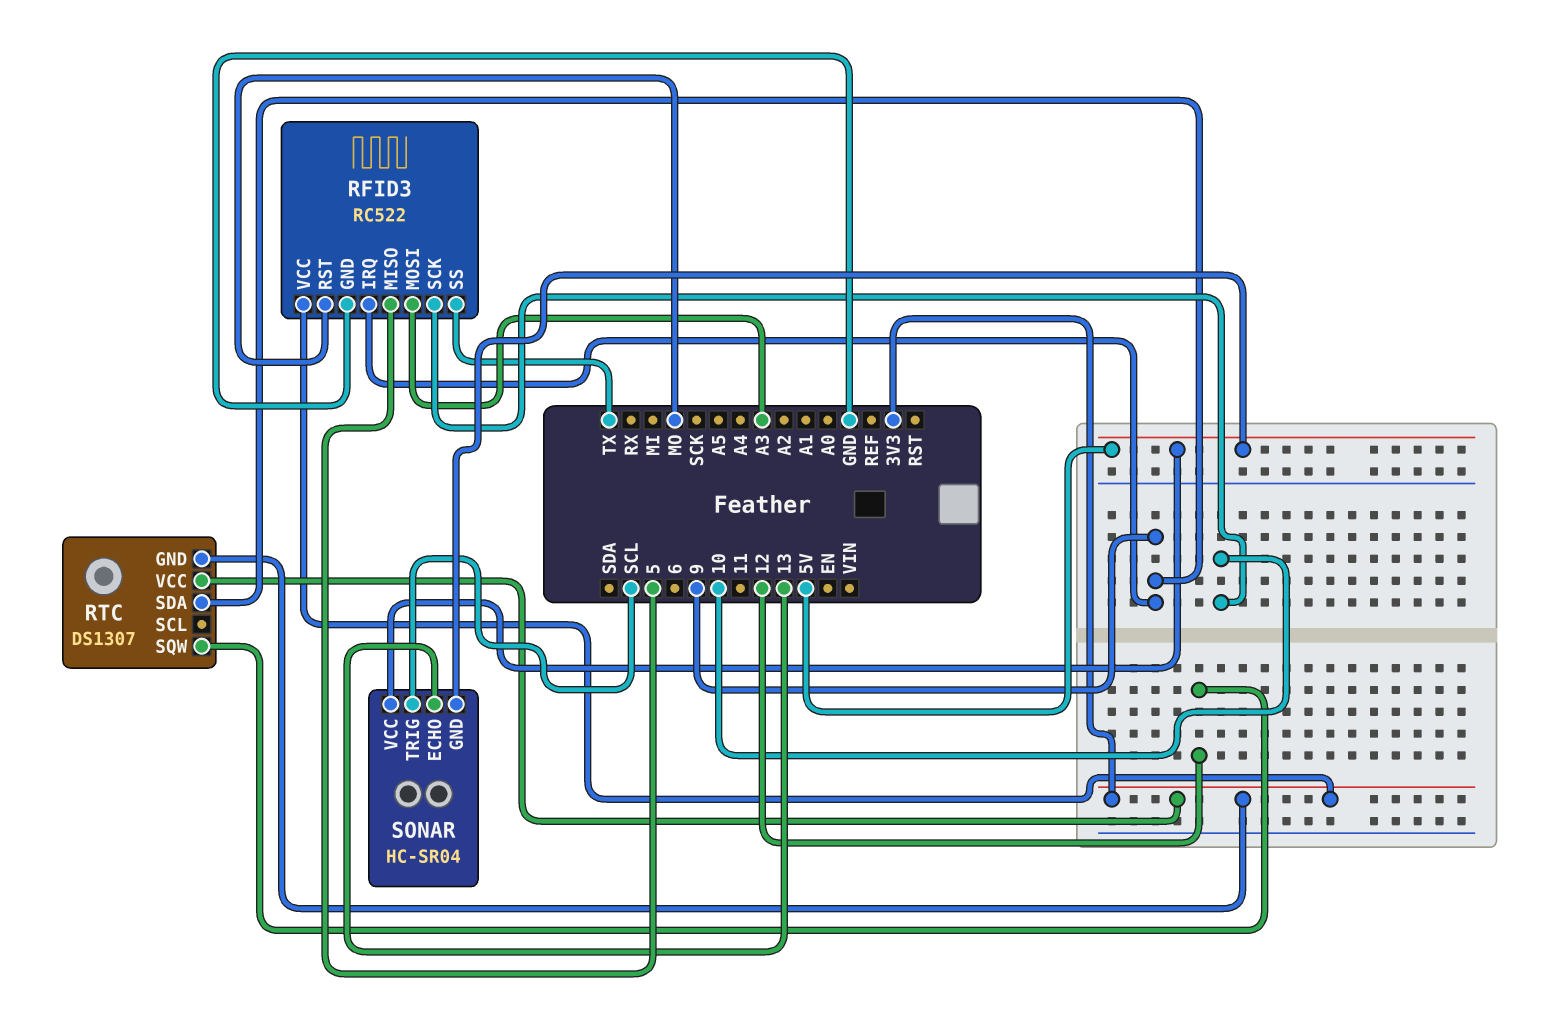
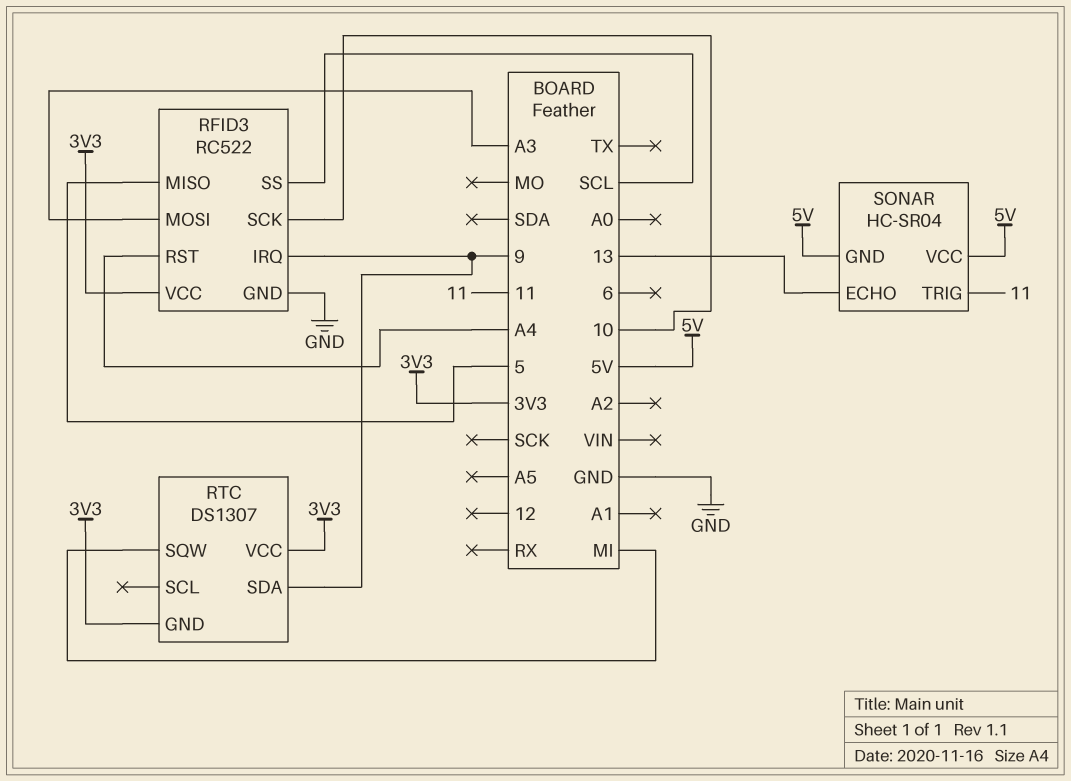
RFID3 pin RST: MO -> A4
RFID3 pin SS: TX -> SCL
RTC pin SQW: 12 -> MI
SONAR pin TRIG: SCL -> 11

